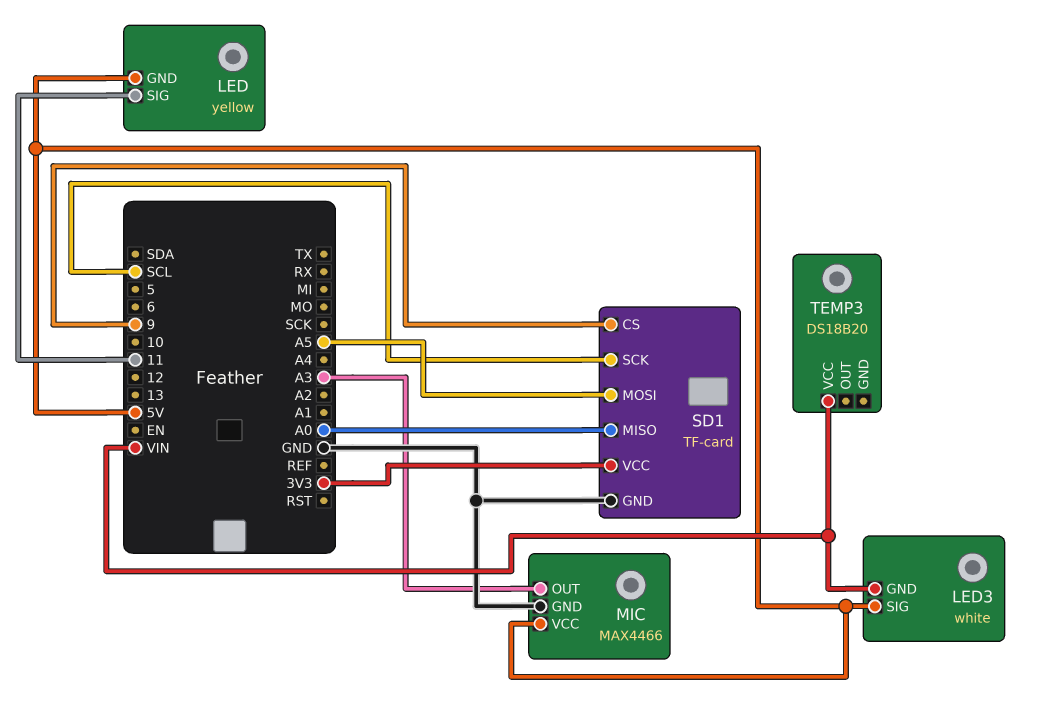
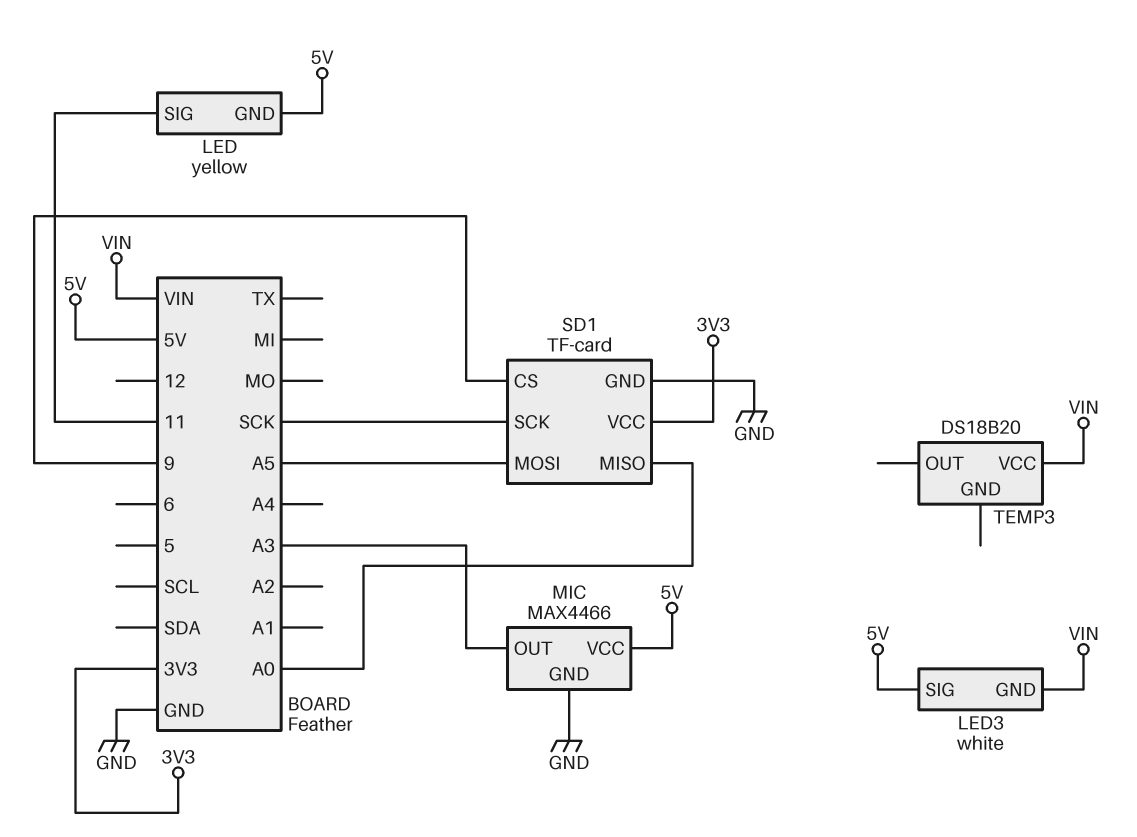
SD1 pin SCK: SCL -> SCK

